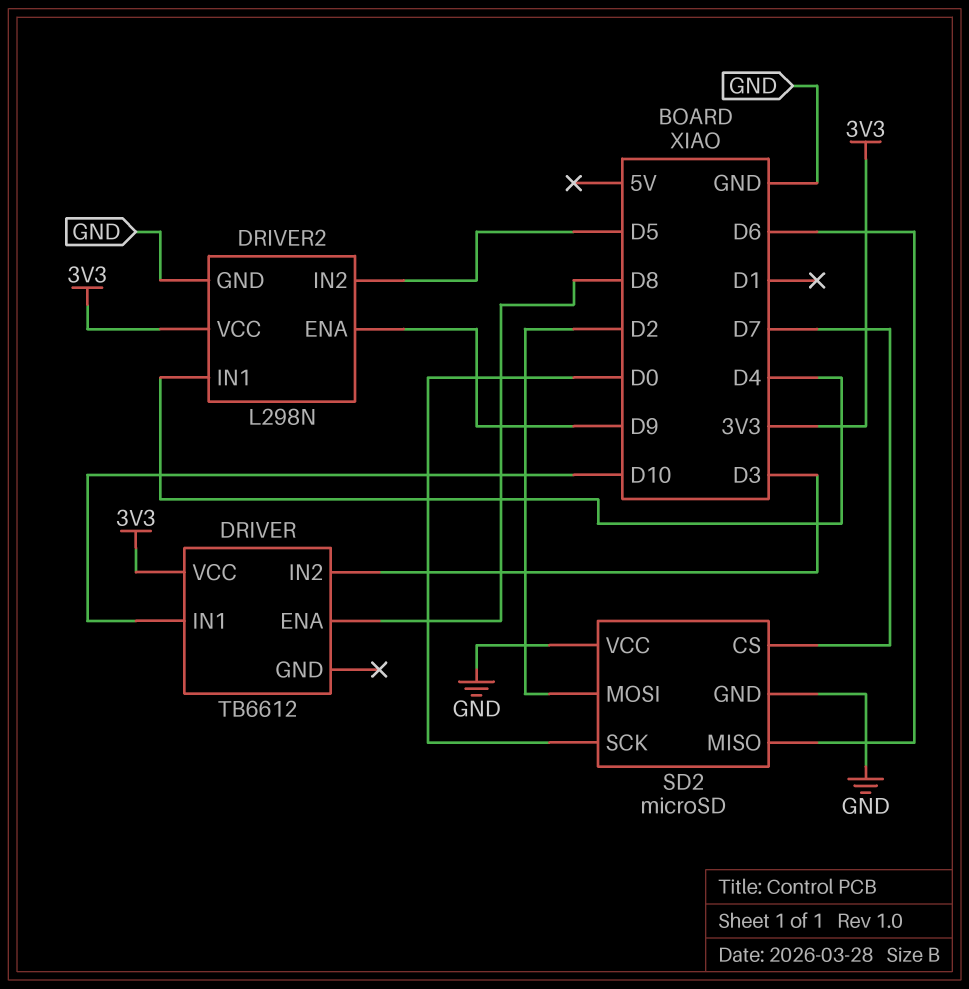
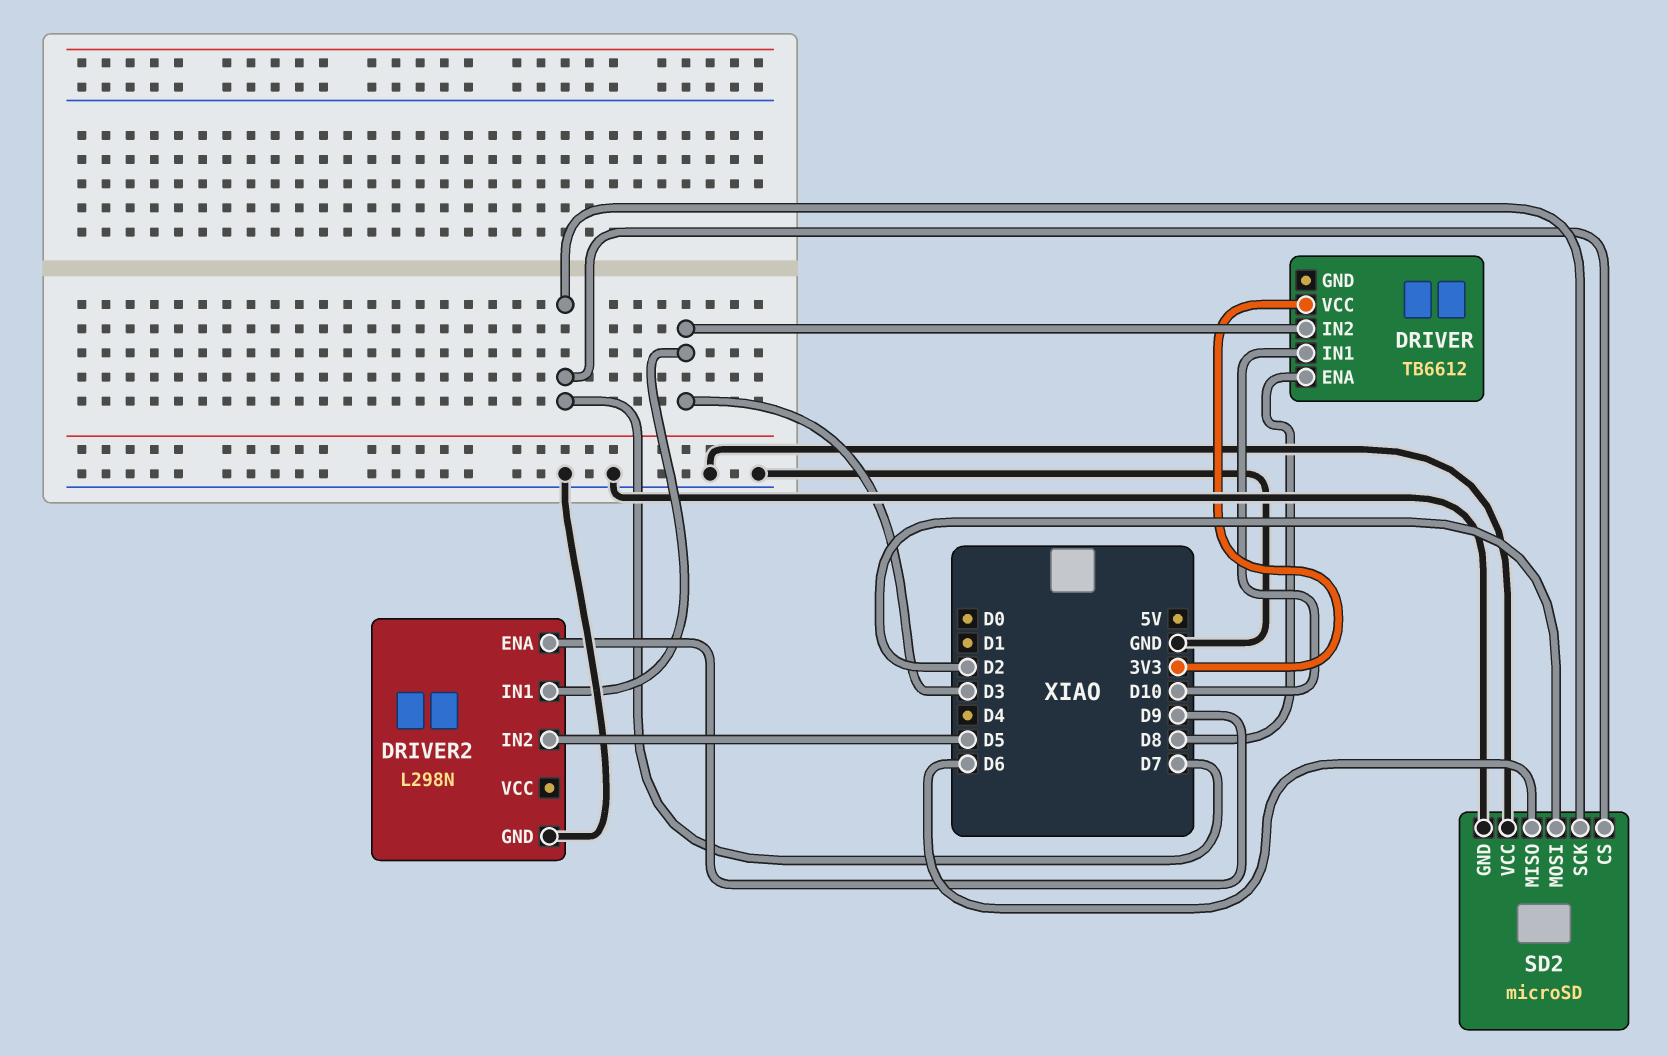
DRIVER2 pin IN1: D4 -> D3
DRIVER2 pin VCC: 3V3 -> none
SD2 pin SCK: D0 -> D7

